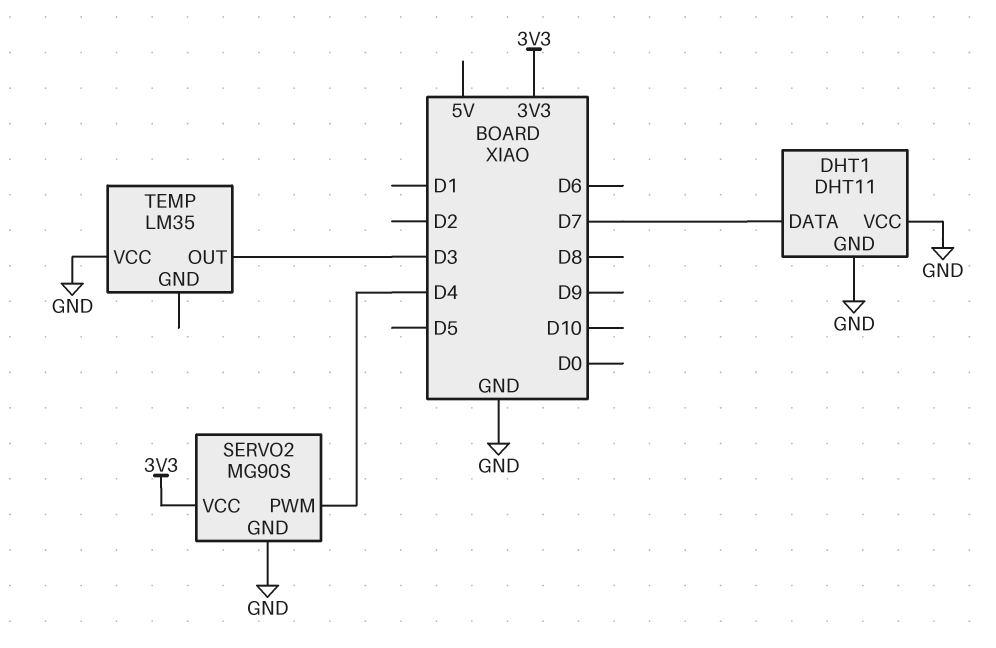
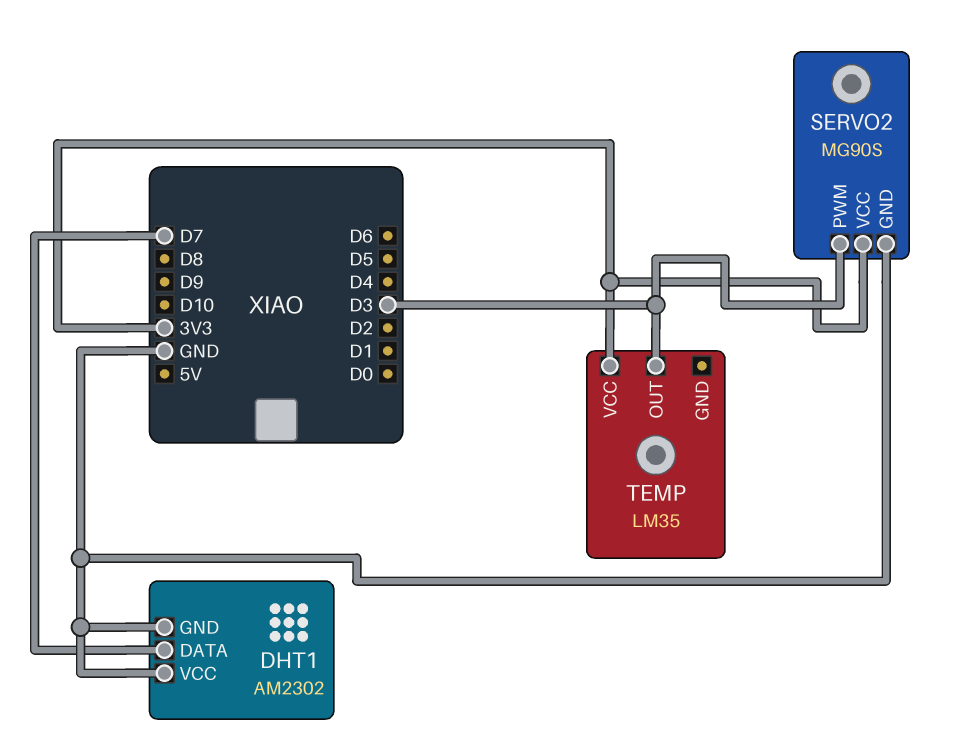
DHT1: DHT11 -> AM2302
SERVO2 pin PWM: D4 -> D3
TEMP pin VCC: GND -> 3V3

